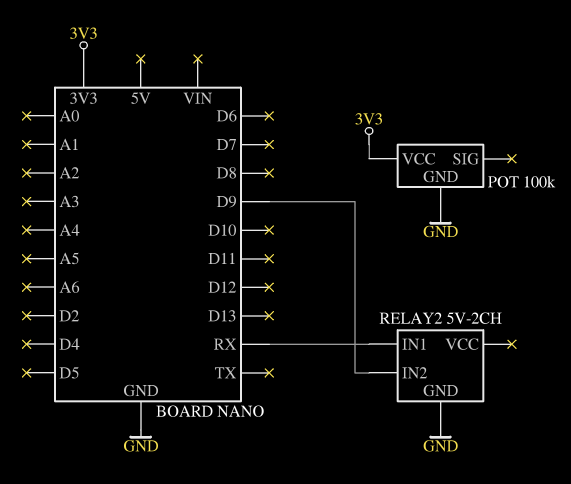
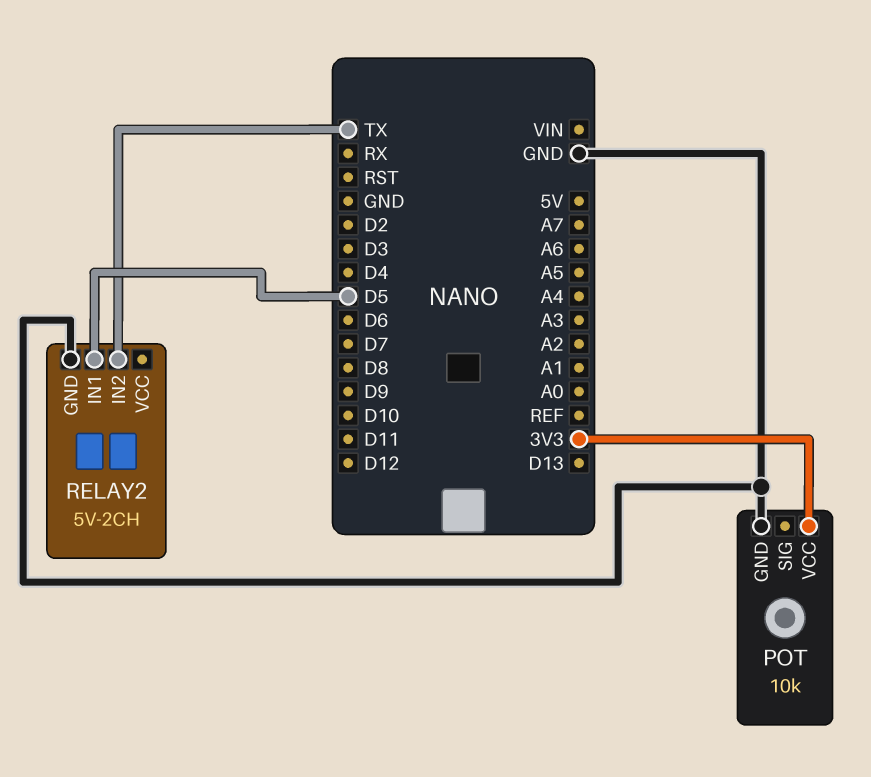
POT: 100k -> 10k
RELAY2 pin IN1: RX -> D5
RELAY2 pin IN2: D9 -> TX

